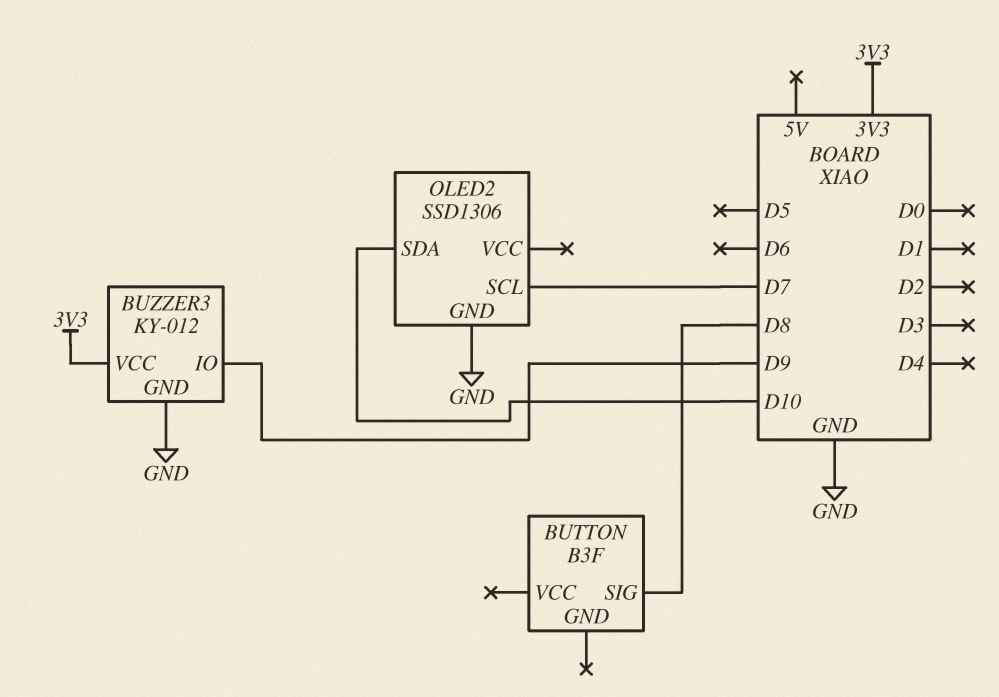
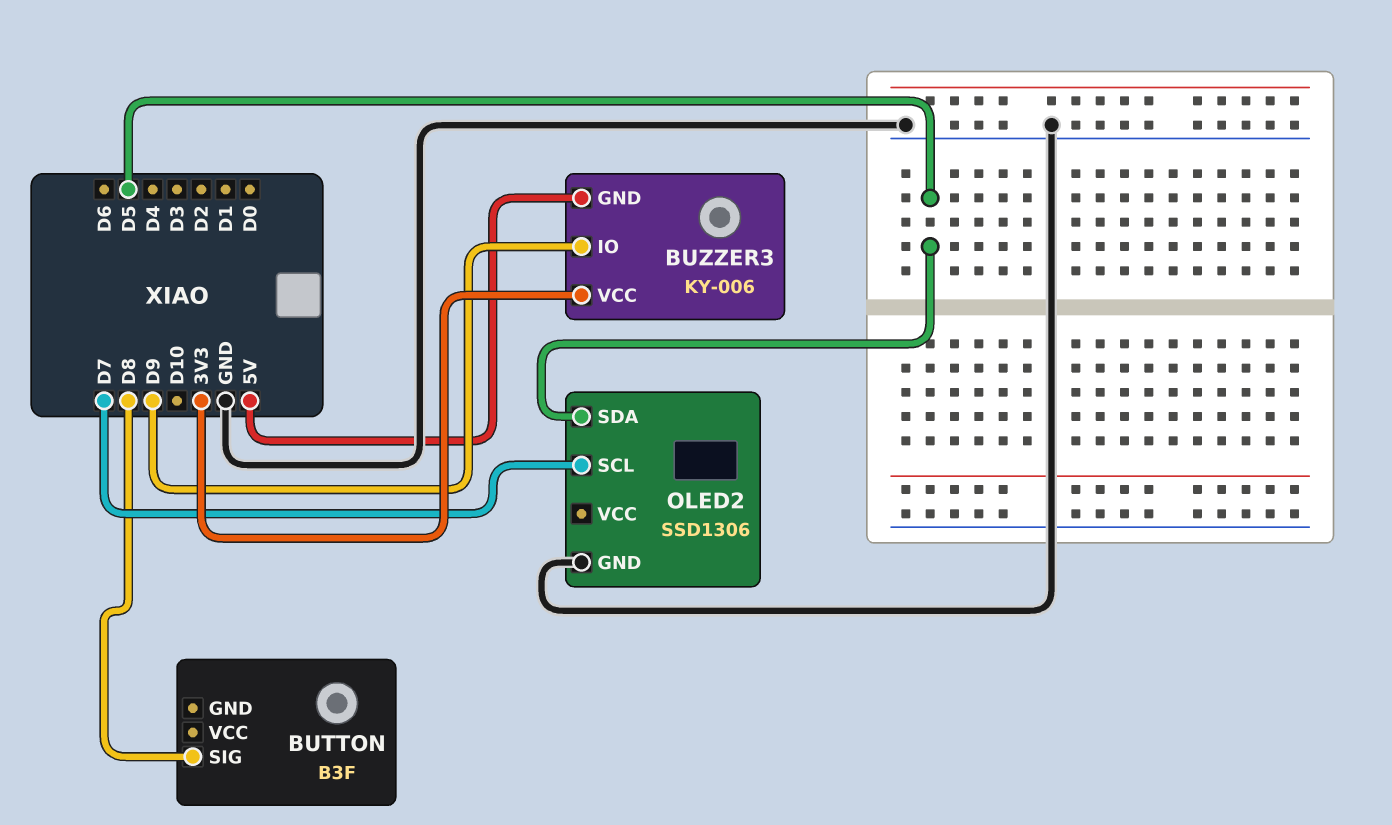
BUZZER3: KY-012 -> KY-006
BUZZER3 pin GND: GND -> 5V
OLED2 pin SDA: D10 -> D5

